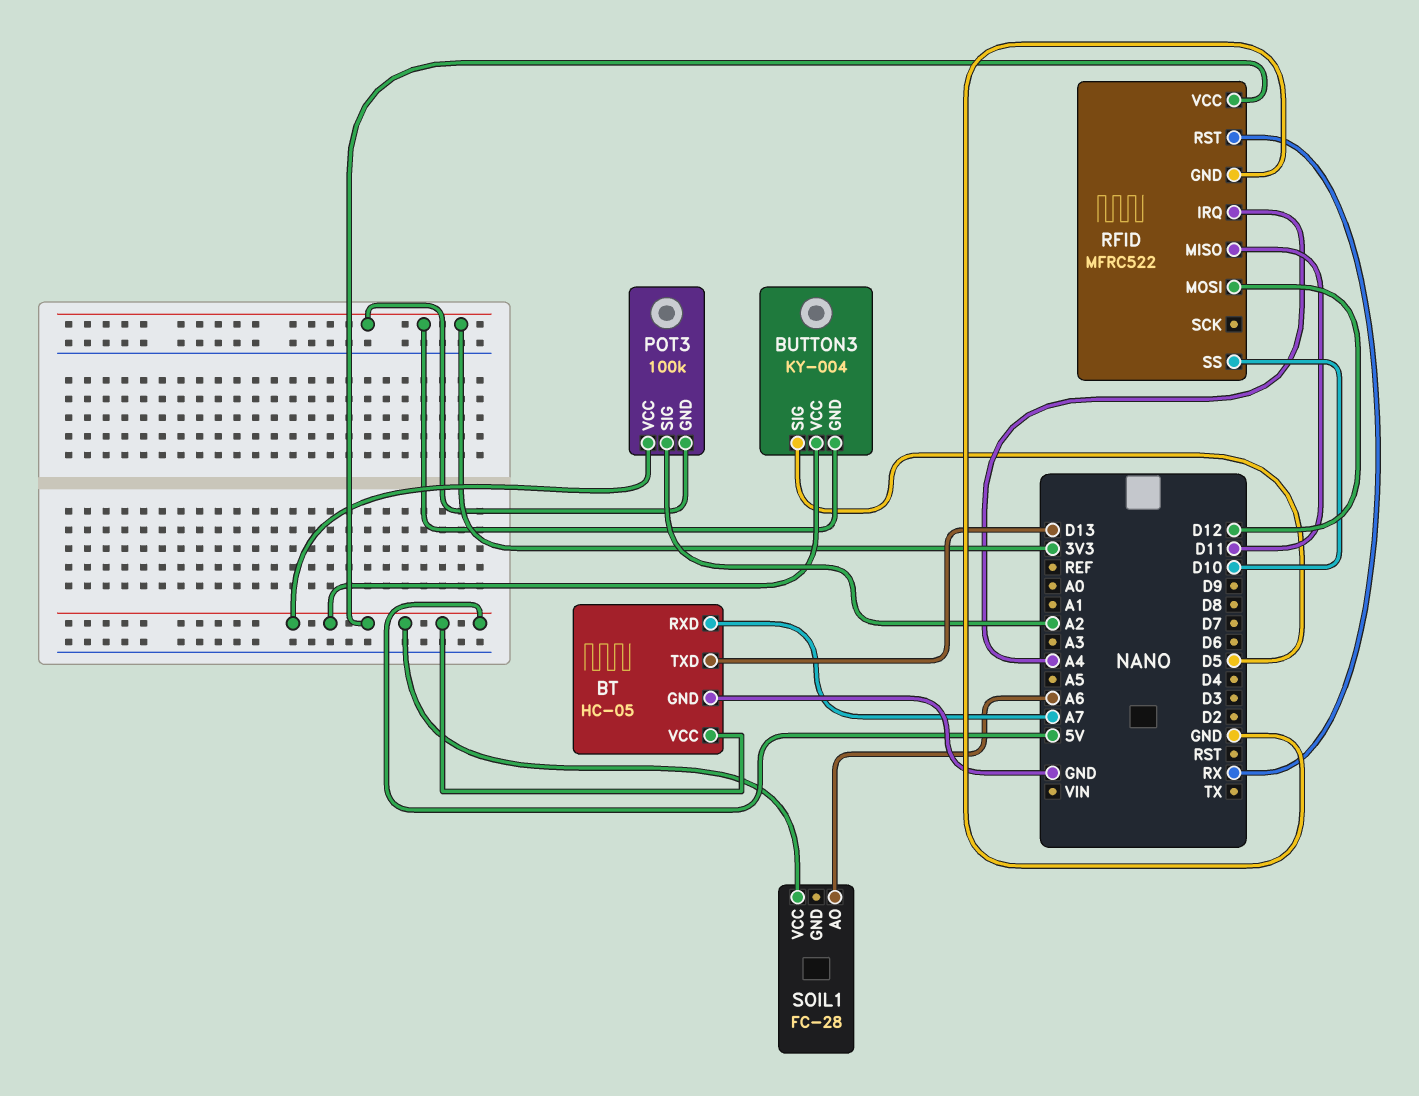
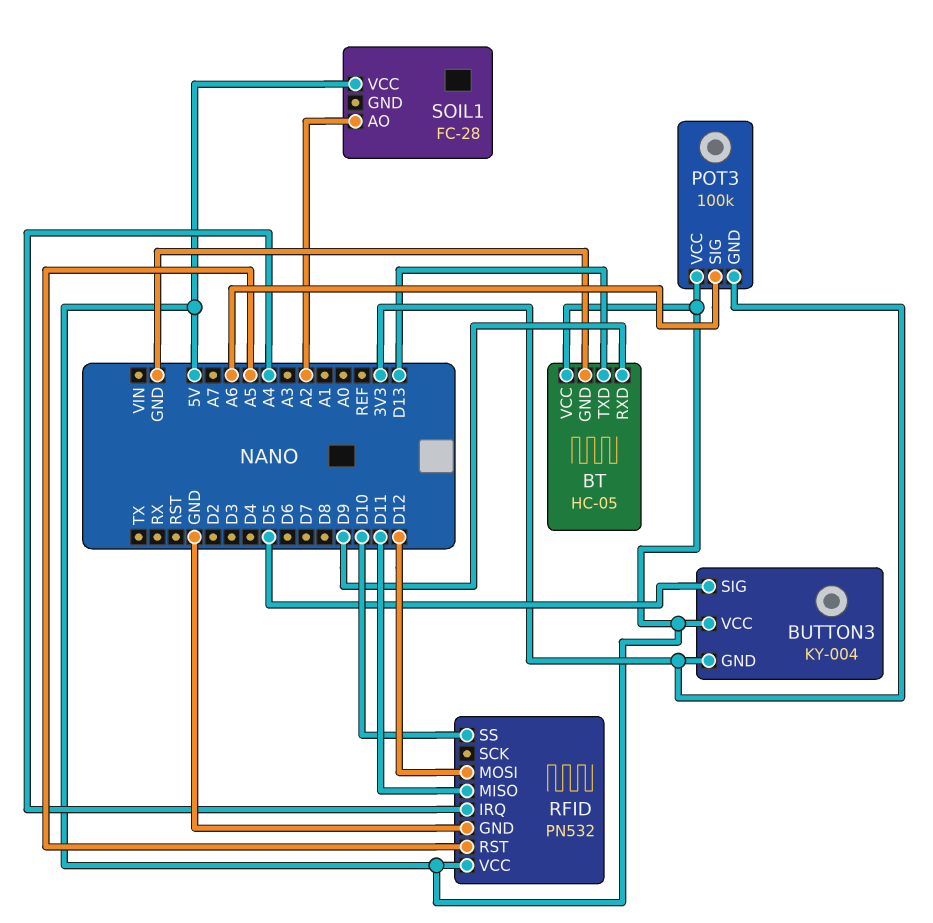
BT pin RXD: A7 -> D9
POT3 pin SIG: A2 -> A6
RFID: MFRC522 -> PN532
RFID pin RST: RX -> A5
SOIL1 pin AO: A6 -> A2

